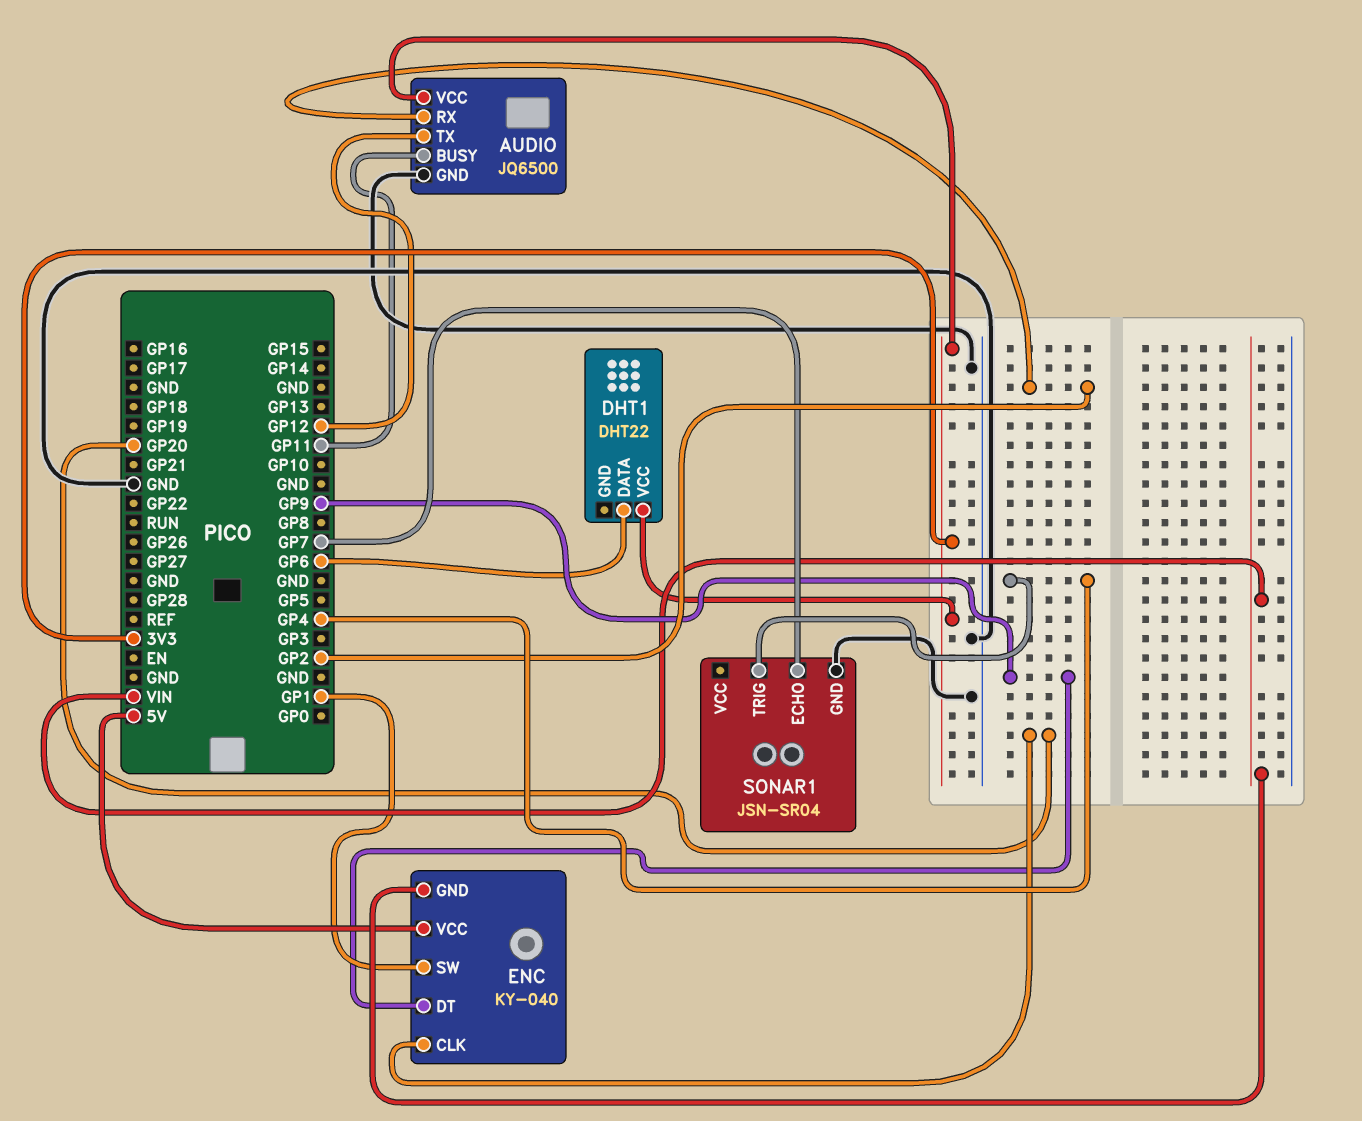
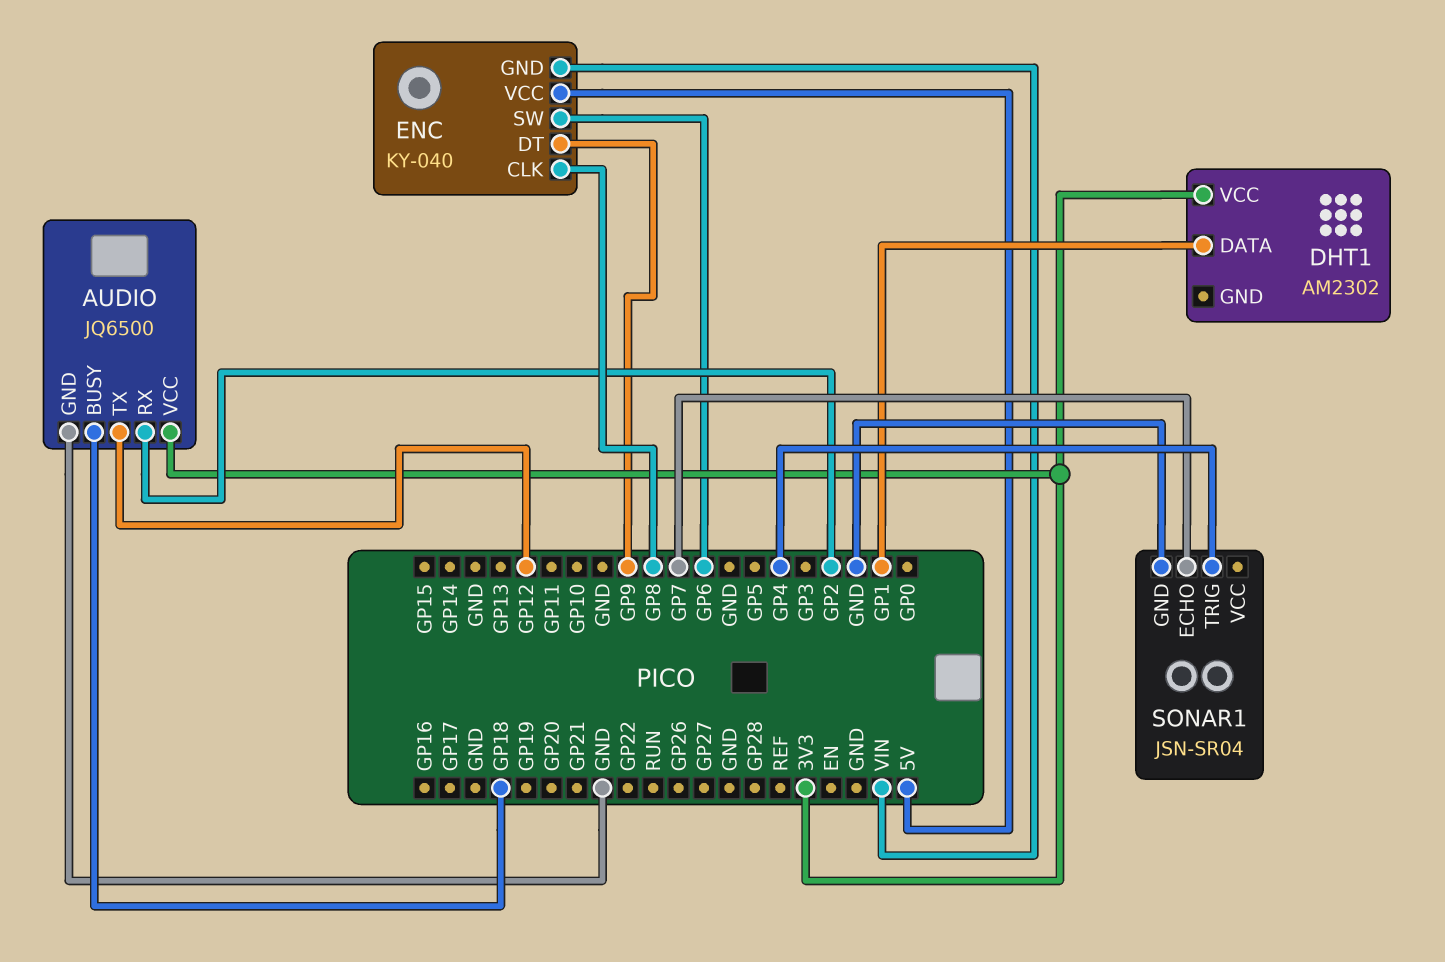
AUDIO pin BUSY: GP11 -> GP18
DHT1: DHT22 -> AM2302
DHT1 pin DATA: GP6 -> GP1
ENC pin CLK: GP20 -> GP8
ENC pin SW: GP1 -> GP6

